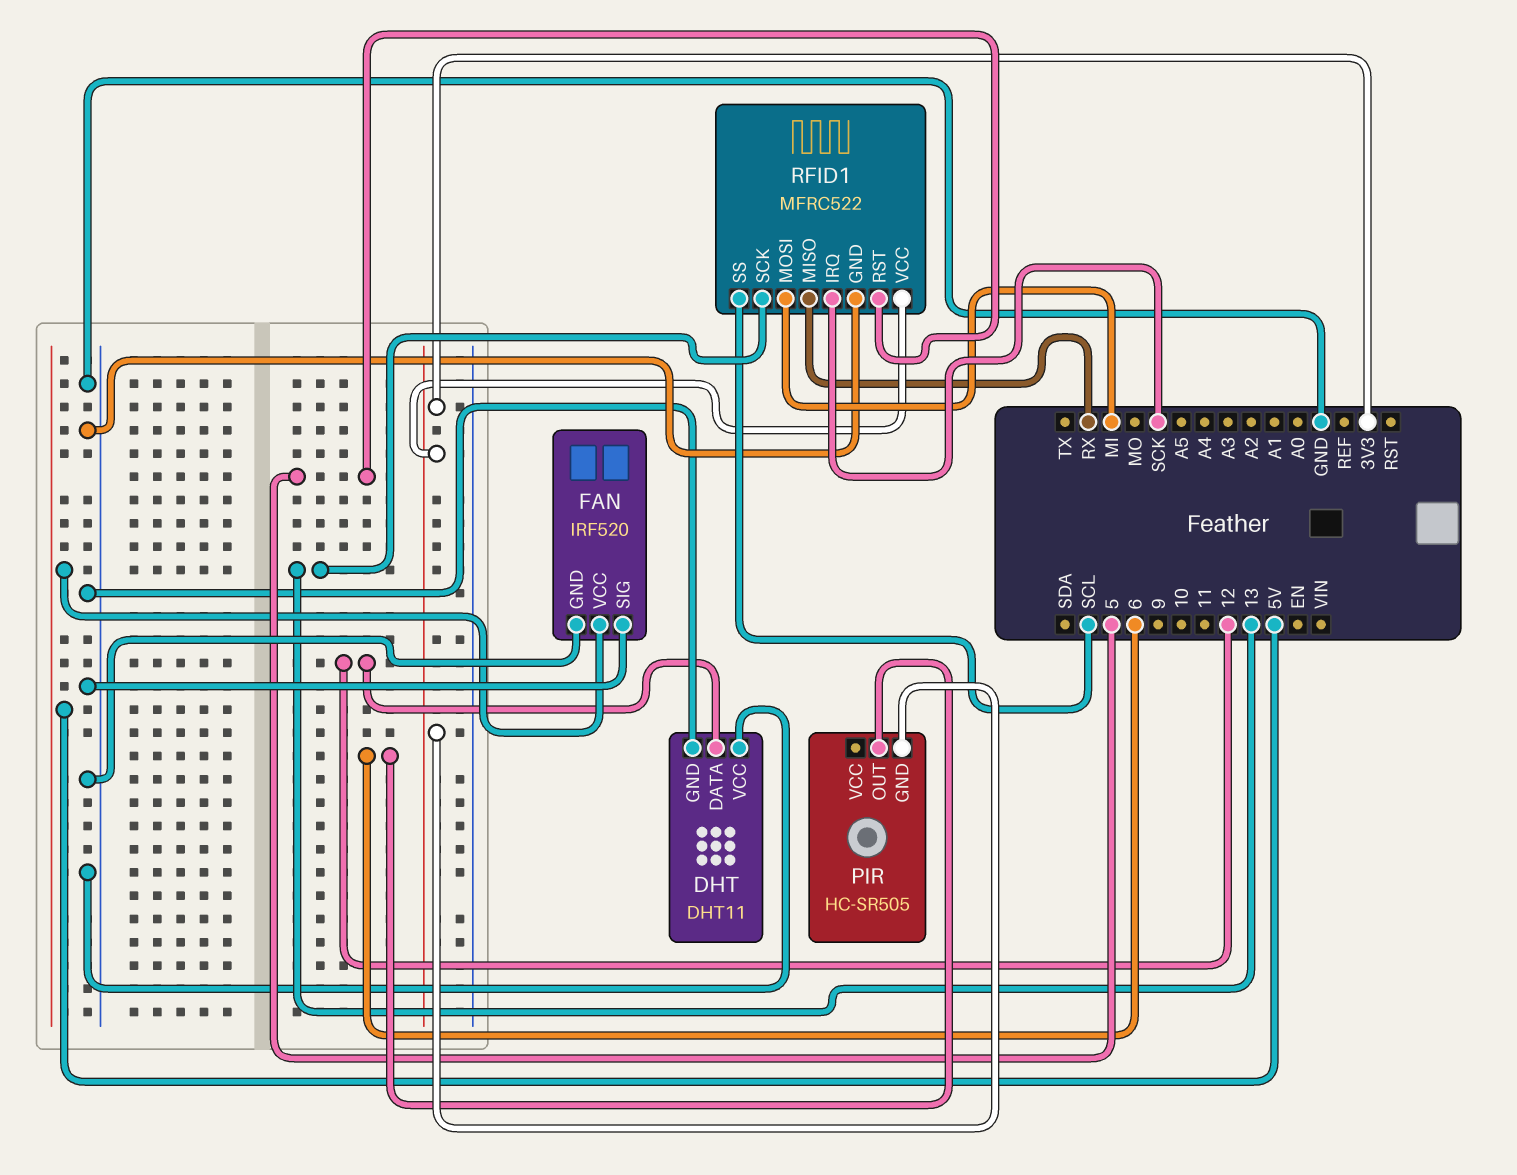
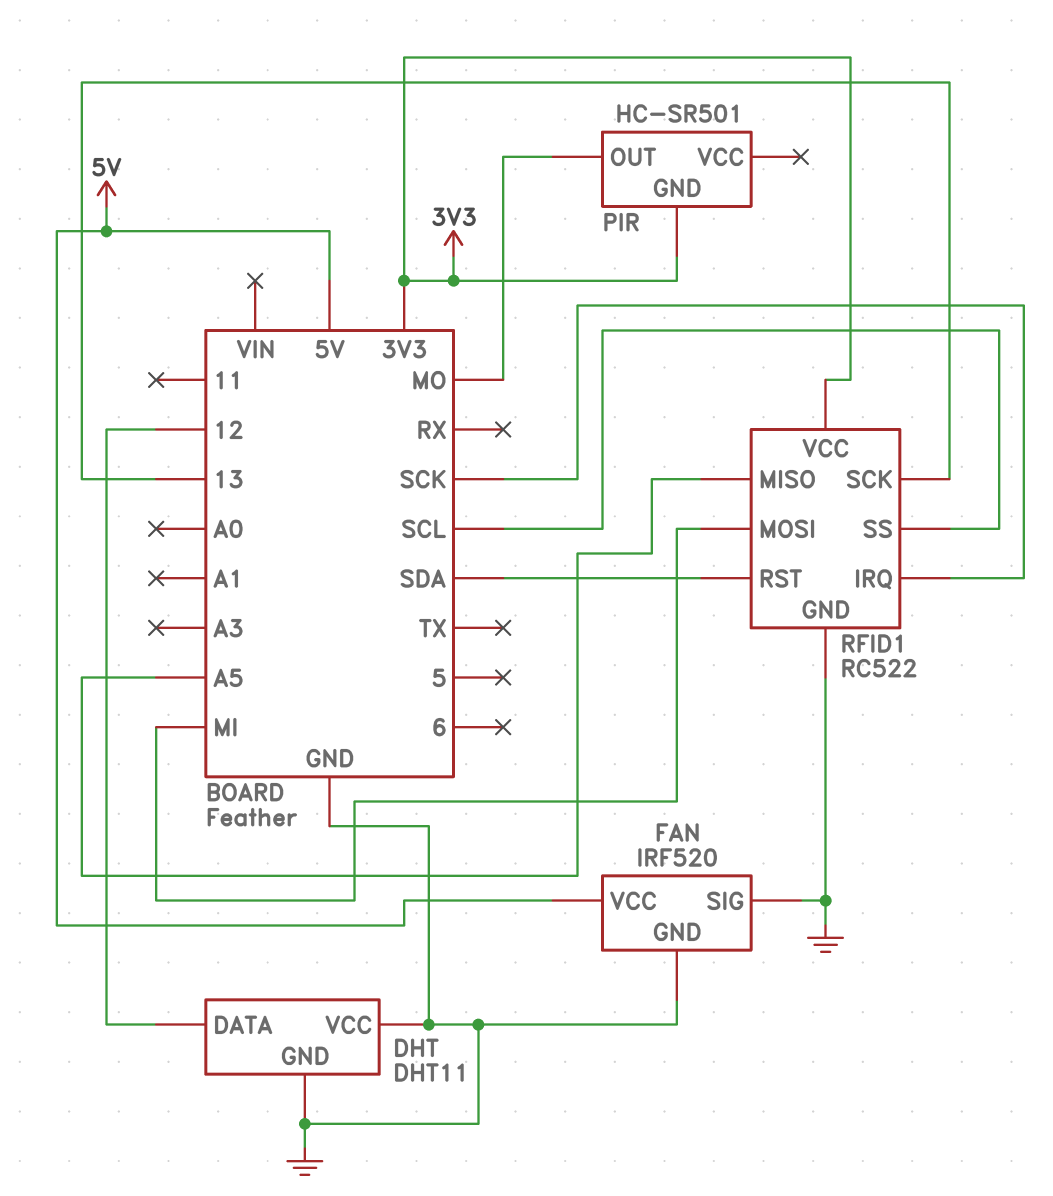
PIR: HC-SR505 -> HC-SR501
PIR pin OUT: 6 -> MO
RFID1: MFRC522 -> RC522
RFID1 pin MISO: RX -> A5
RFID1 pin RST: 5 -> SDA

